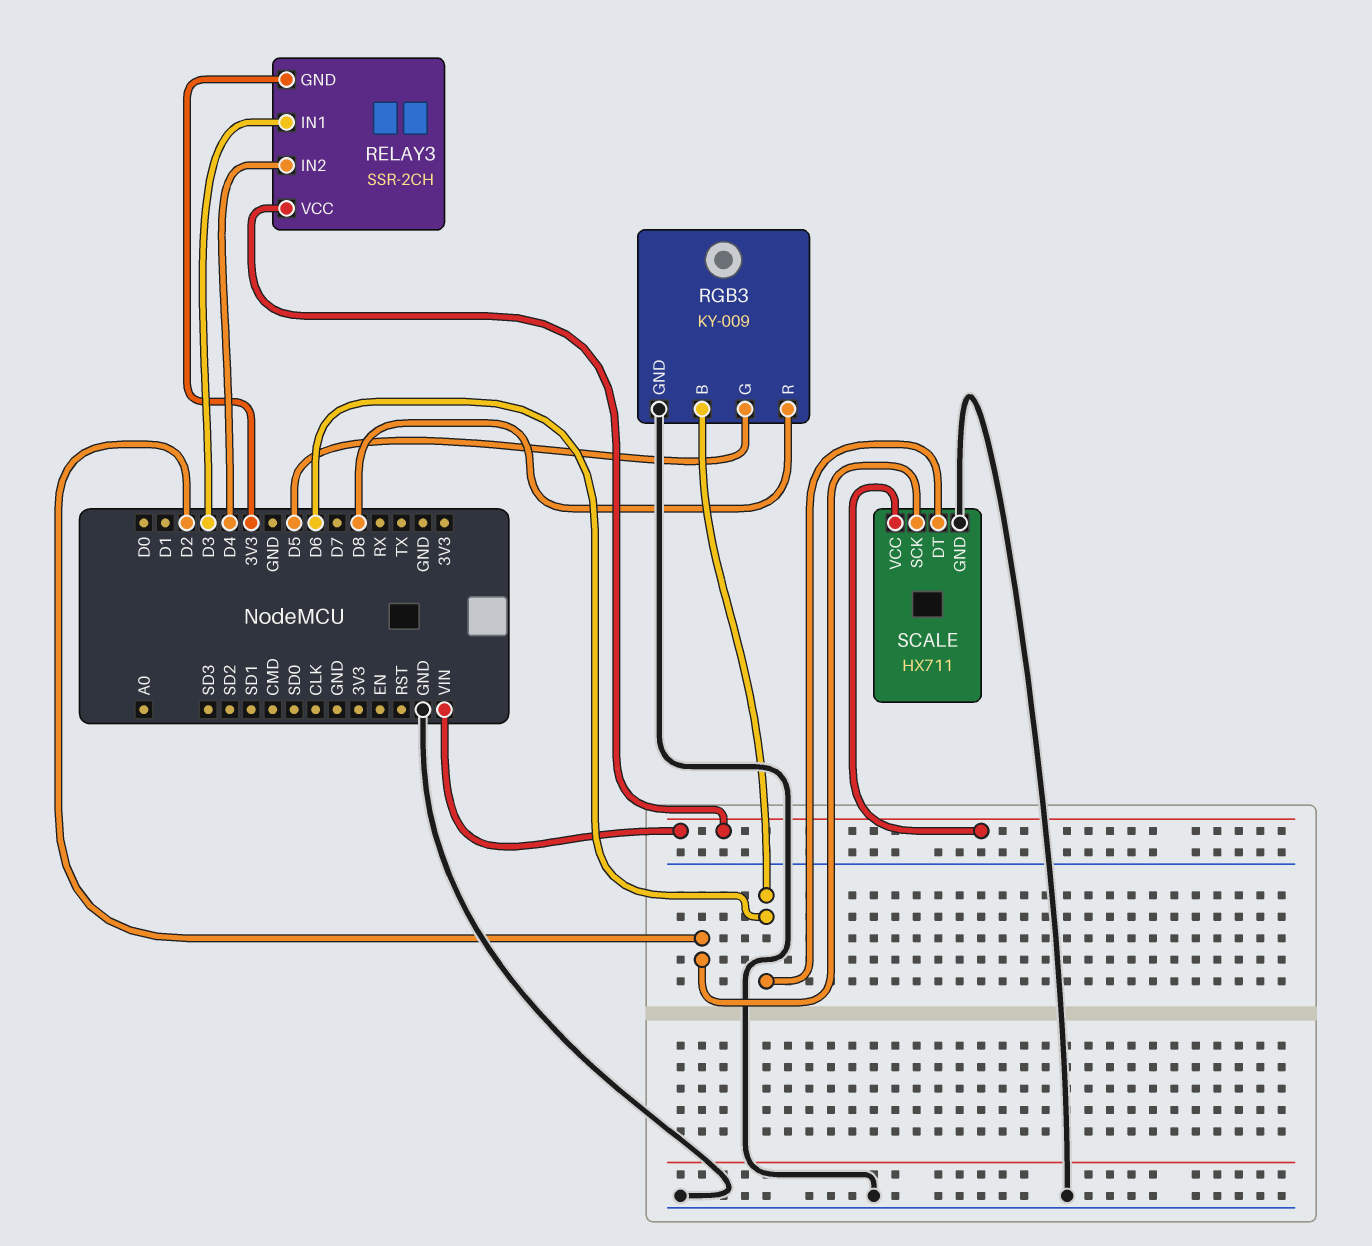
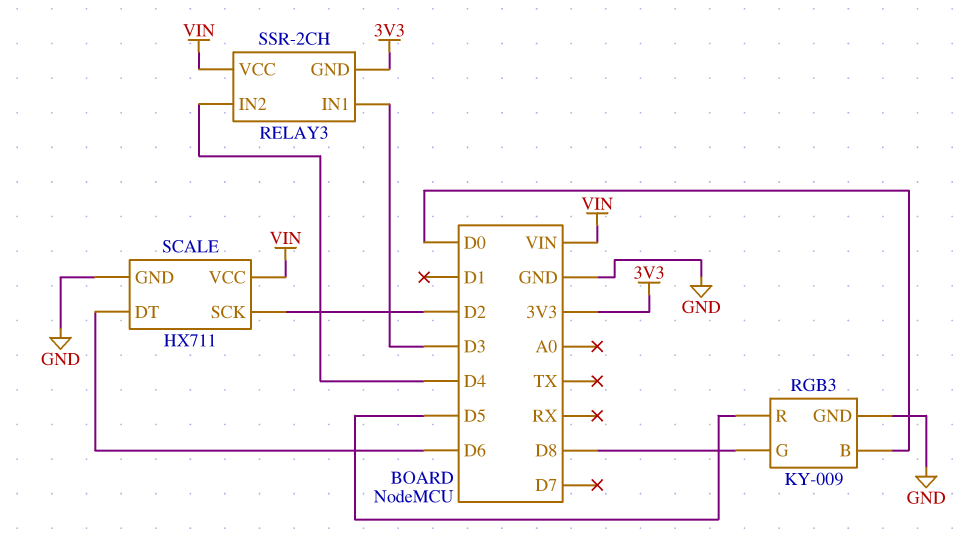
RGB3 pin B: D6 -> D0
RGB3 pin G: D5 -> D8
RGB3 pin R: D8 -> D5

